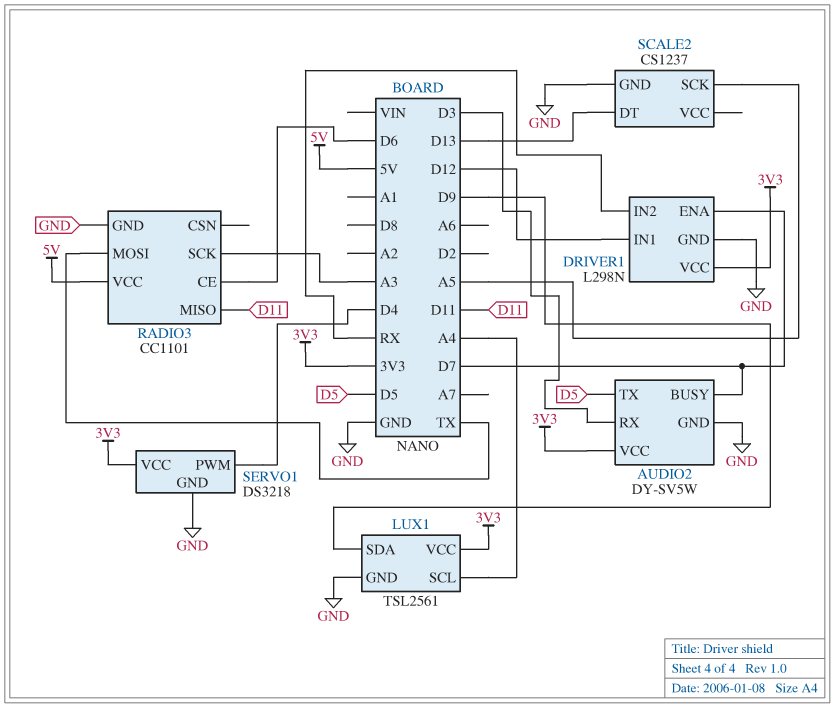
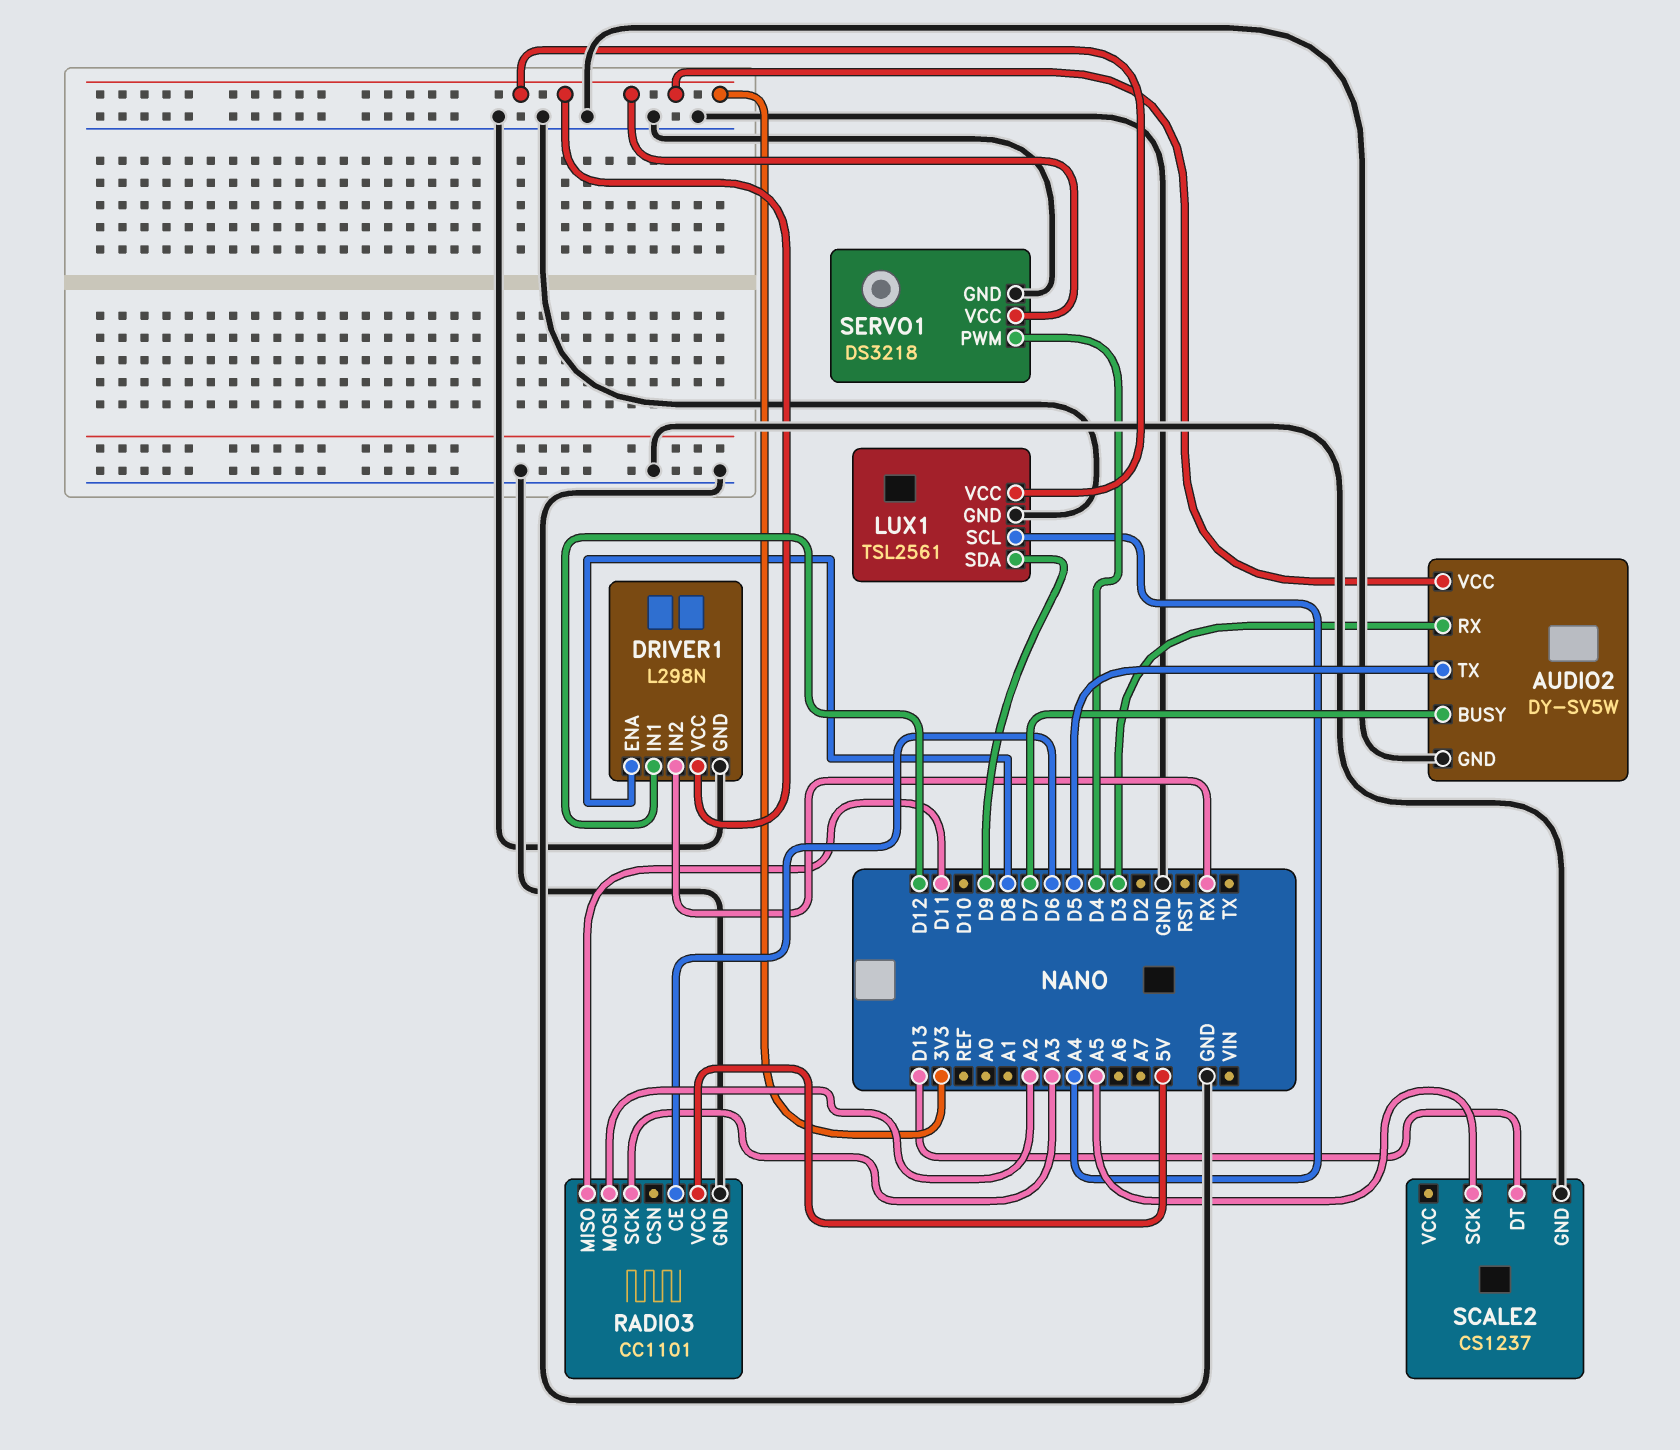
DRIVER1 pin ENA: D7 -> D8
RADIO3 pin MOSI: TX -> A2

